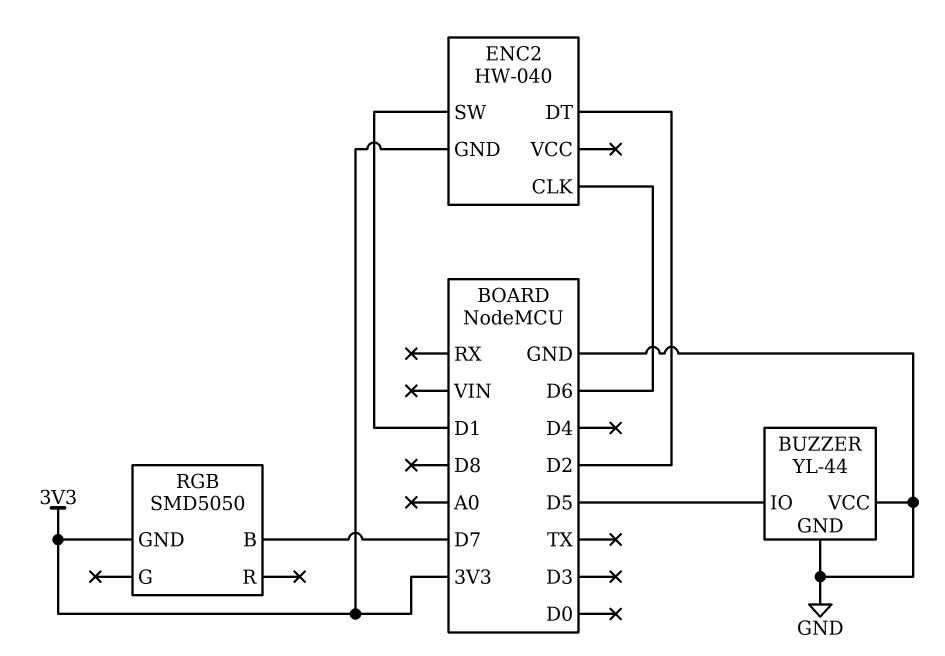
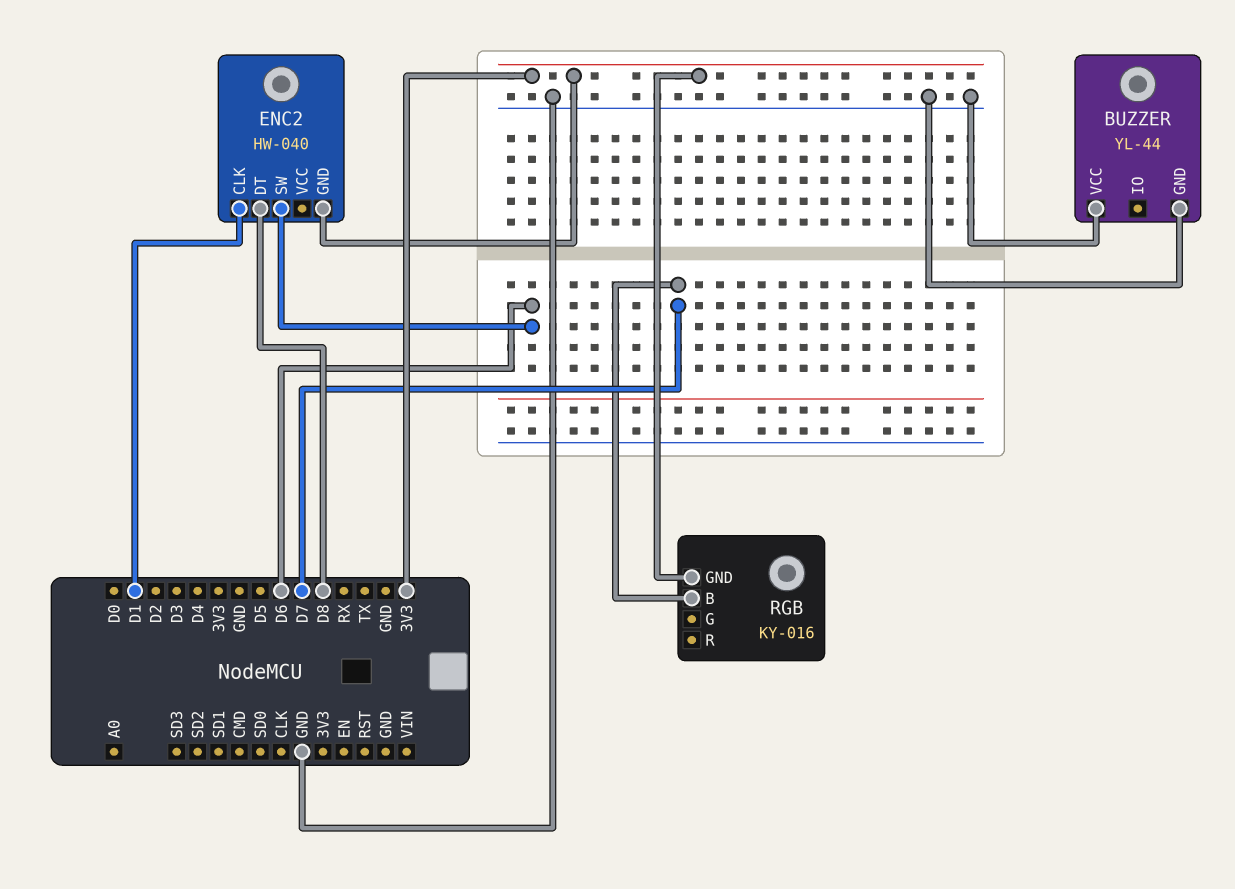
BUZZER pin IO: D5 -> none
ENC2 pin CLK: D6 -> D1
ENC2 pin DT: D2 -> D8
ENC2 pin SW: D1 -> D6
RGB: SMD5050 -> KY-016

